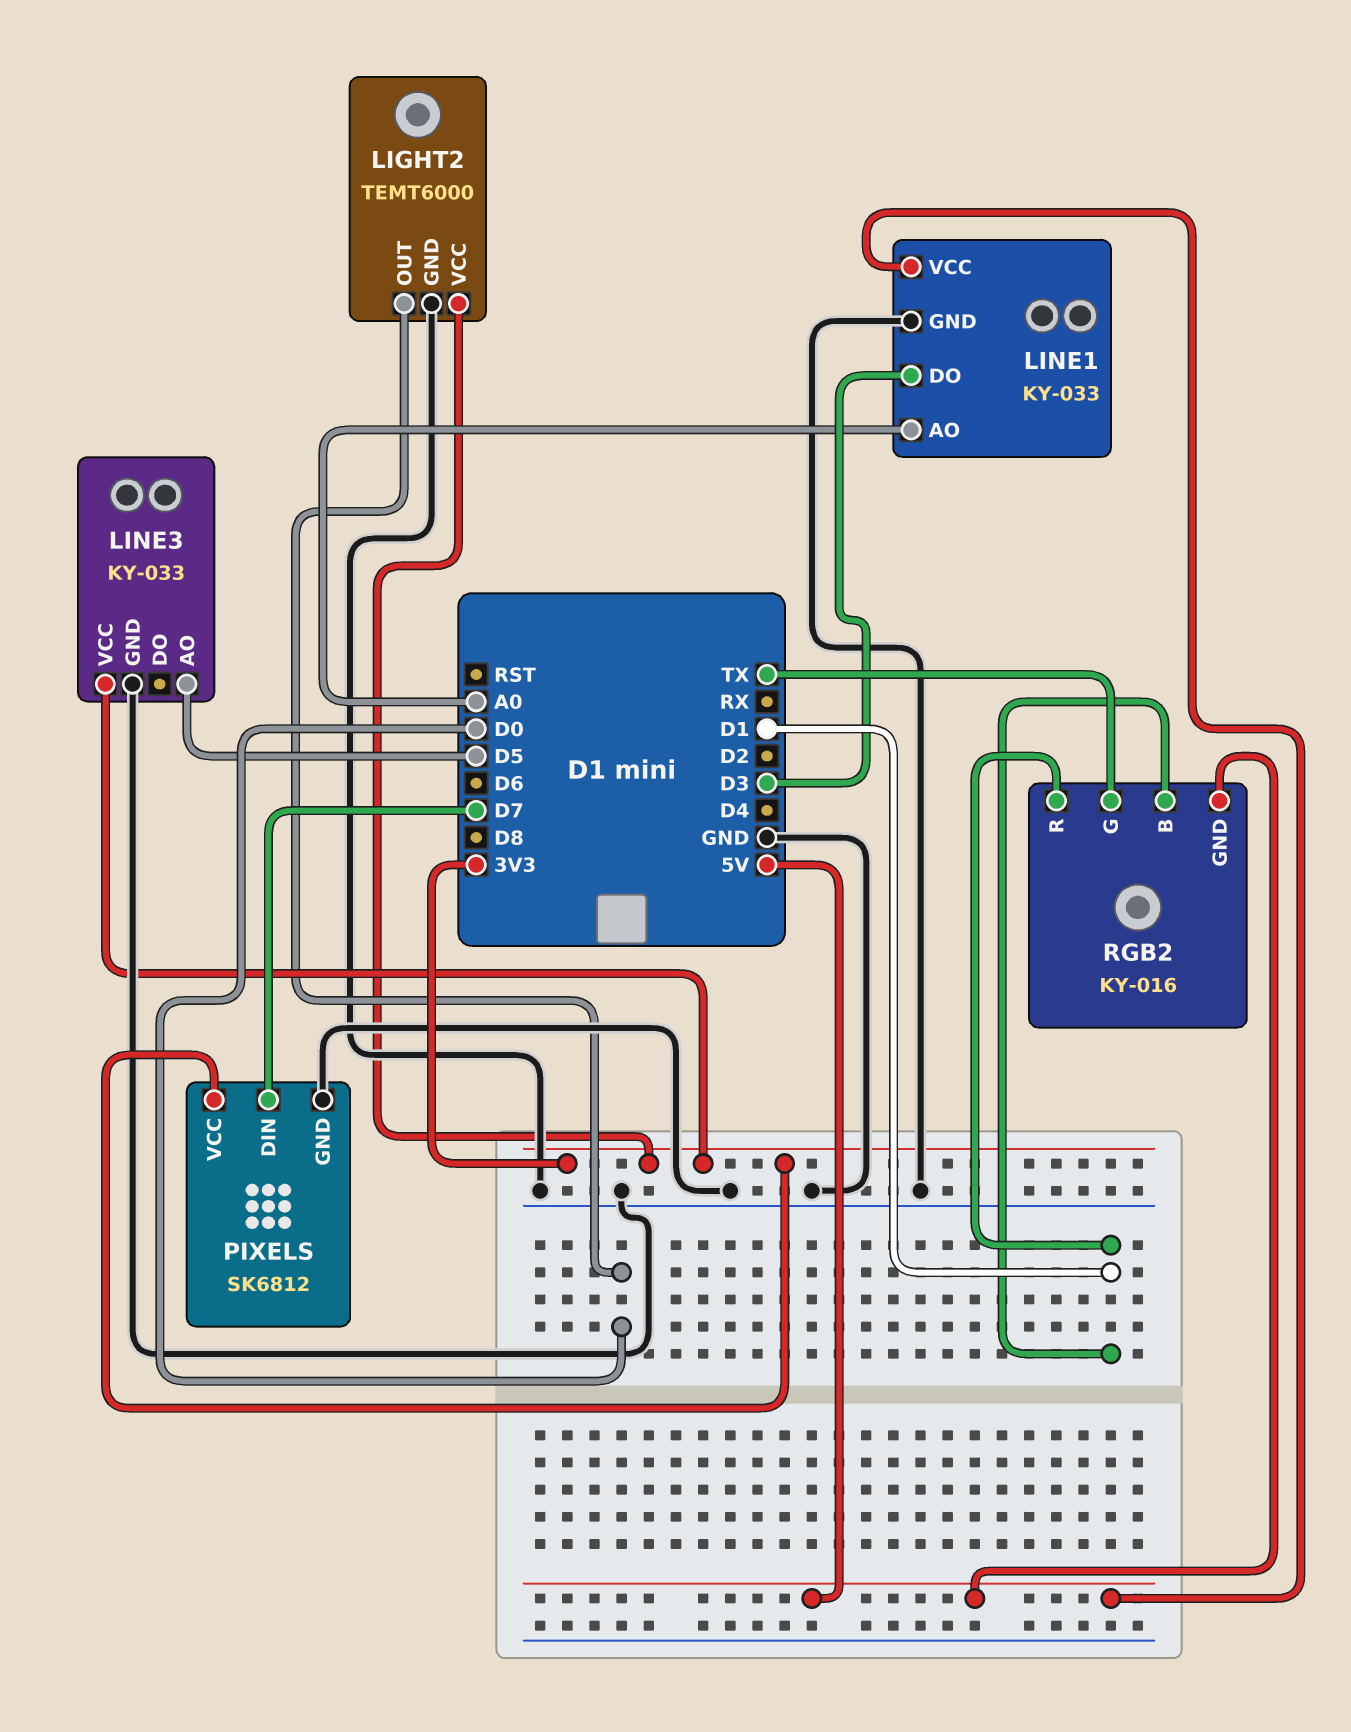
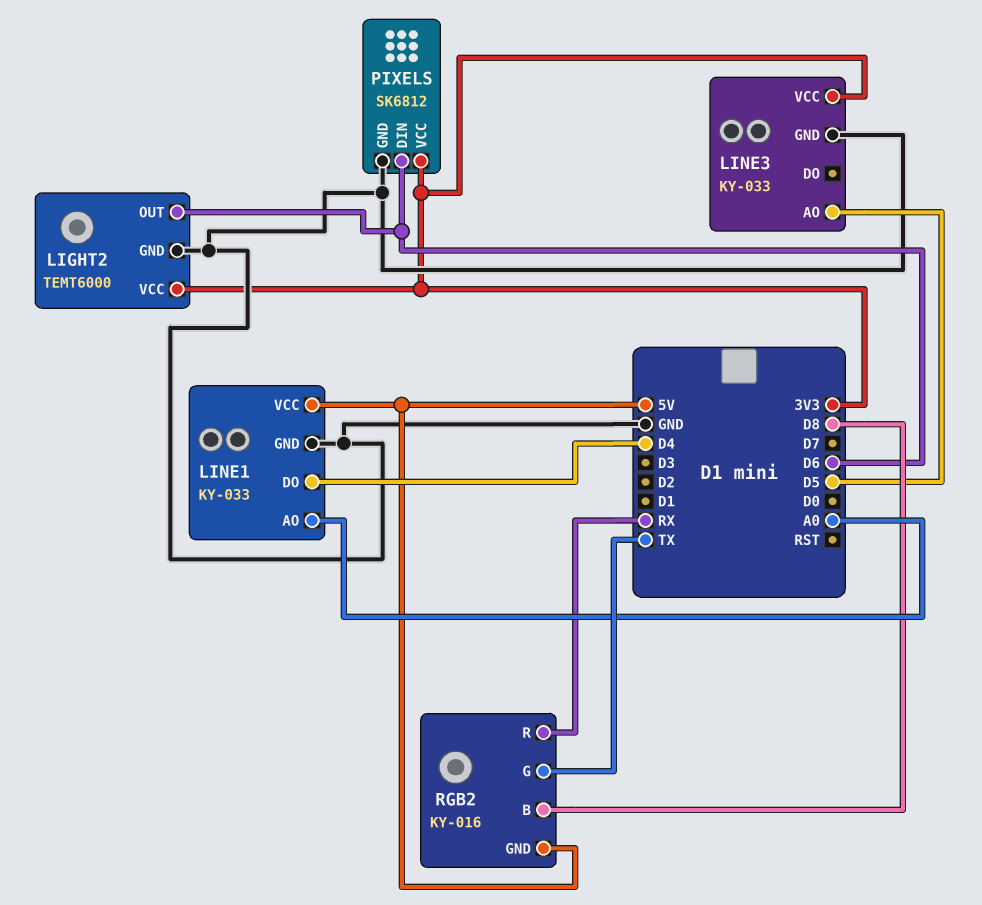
LIGHT2 pin OUT: D0 -> D6
LINE1 pin DO: D3 -> D4
PIXELS pin DIN: D7 -> D6
RGB2 pin B: D1 -> D8
RGB2 pin R: D1 -> RX

